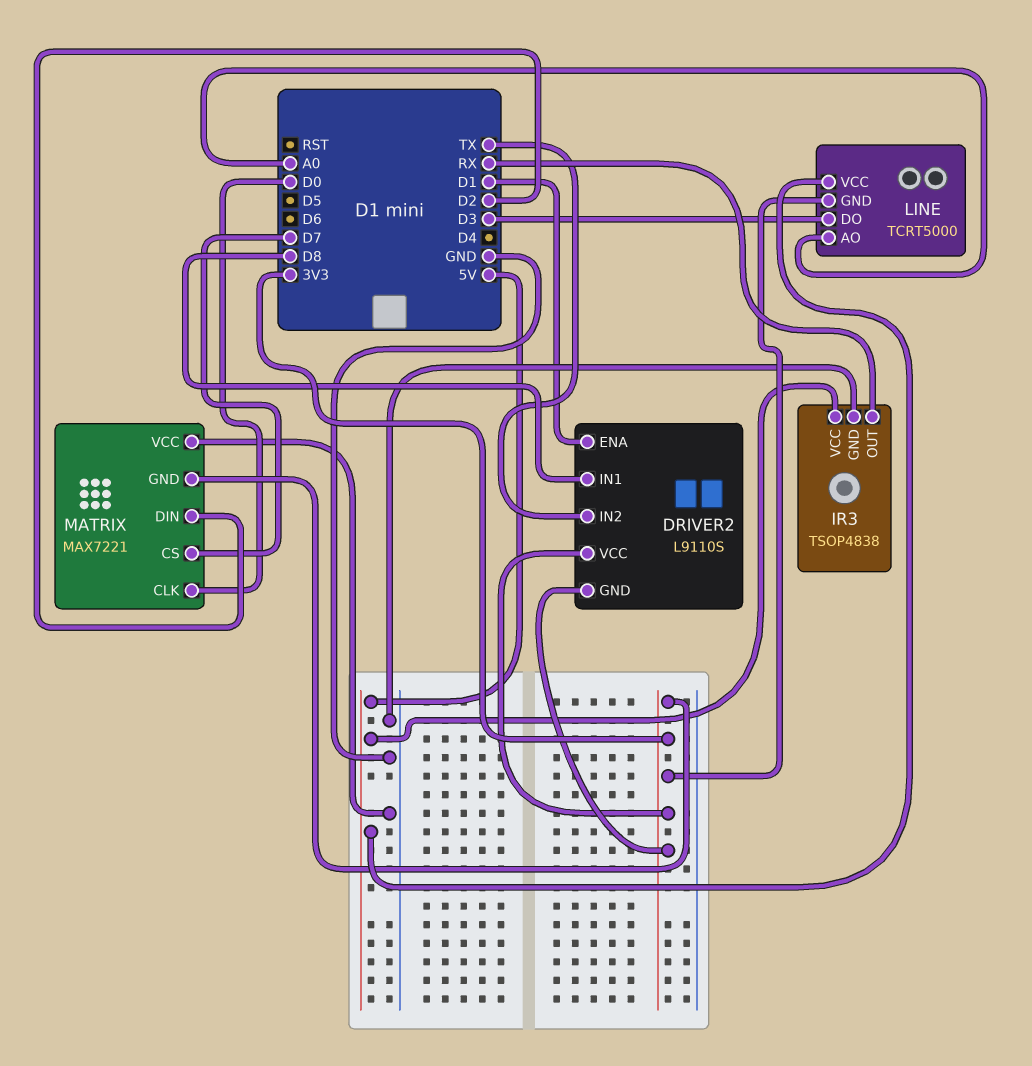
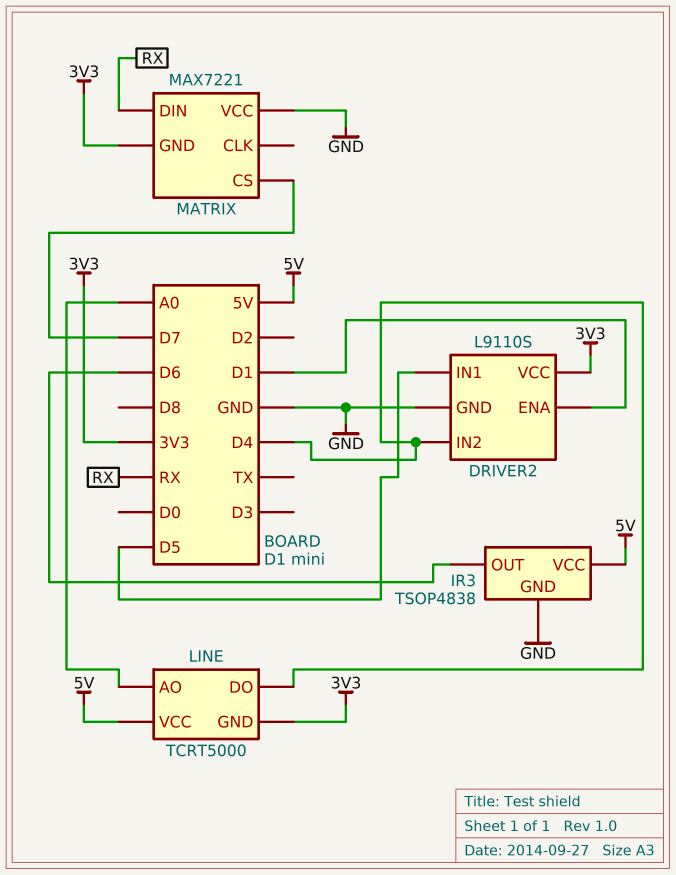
DRIVER2 pin GND: 3V3 -> GND
DRIVER2 pin IN1: D8 -> D5
DRIVER2 pin IN2: TX -> D4
IR3 pin OUT: RX -> D6
LINE pin DO: D3 -> D4
MATRIX pin CLK: D0 -> none
MATRIX pin DIN: D2 -> RX

